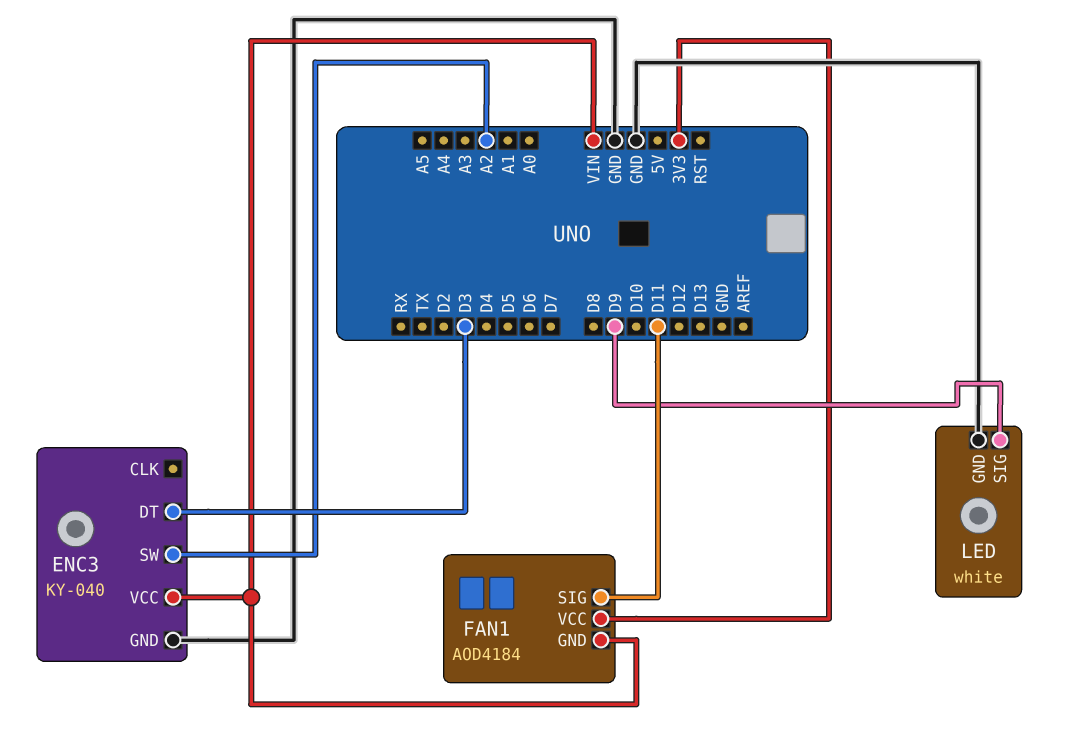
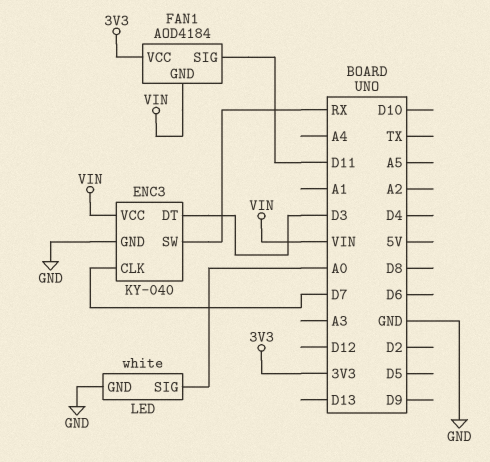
ENC3 pin CLK: none -> D7
ENC3 pin SW: A2 -> RX
LED pin SIG: D9 -> A0

